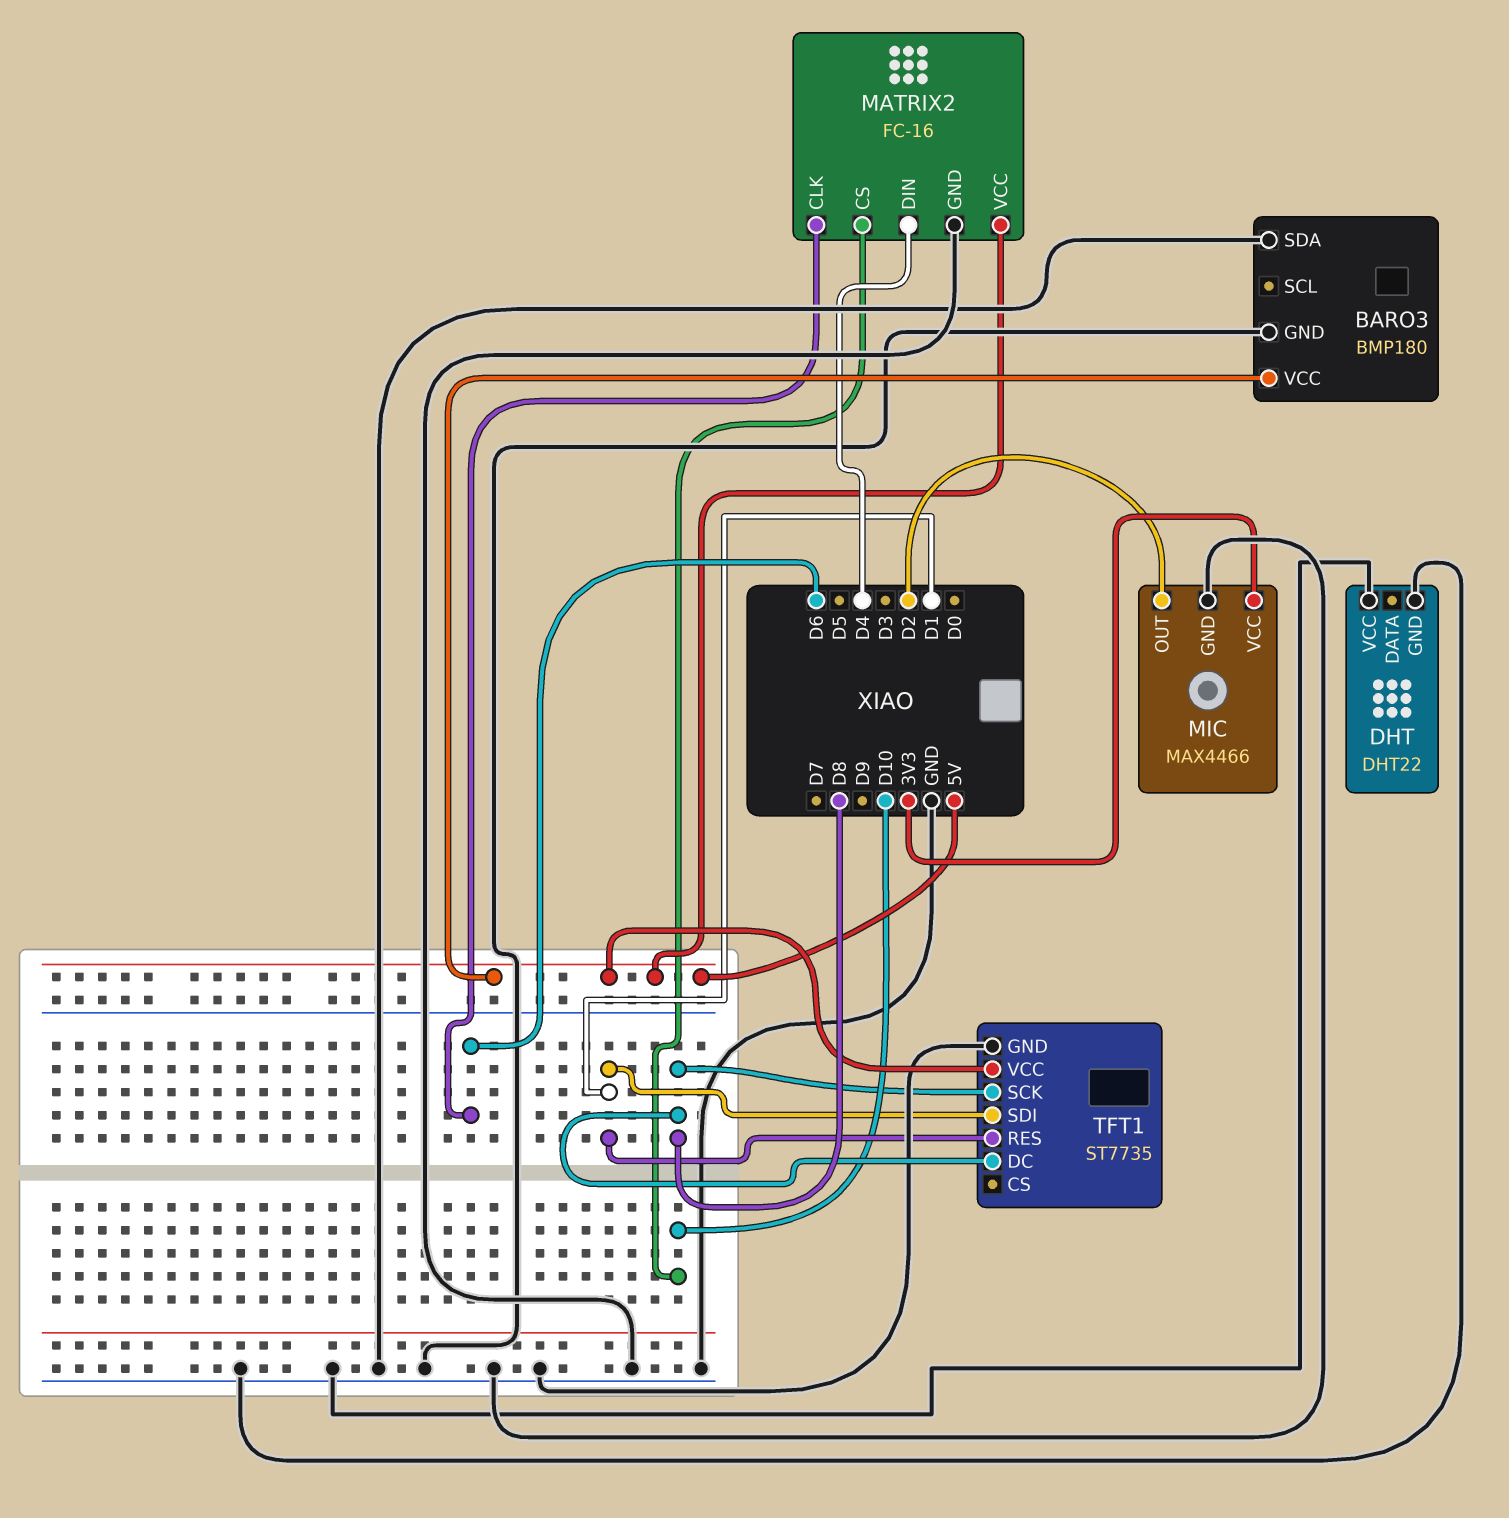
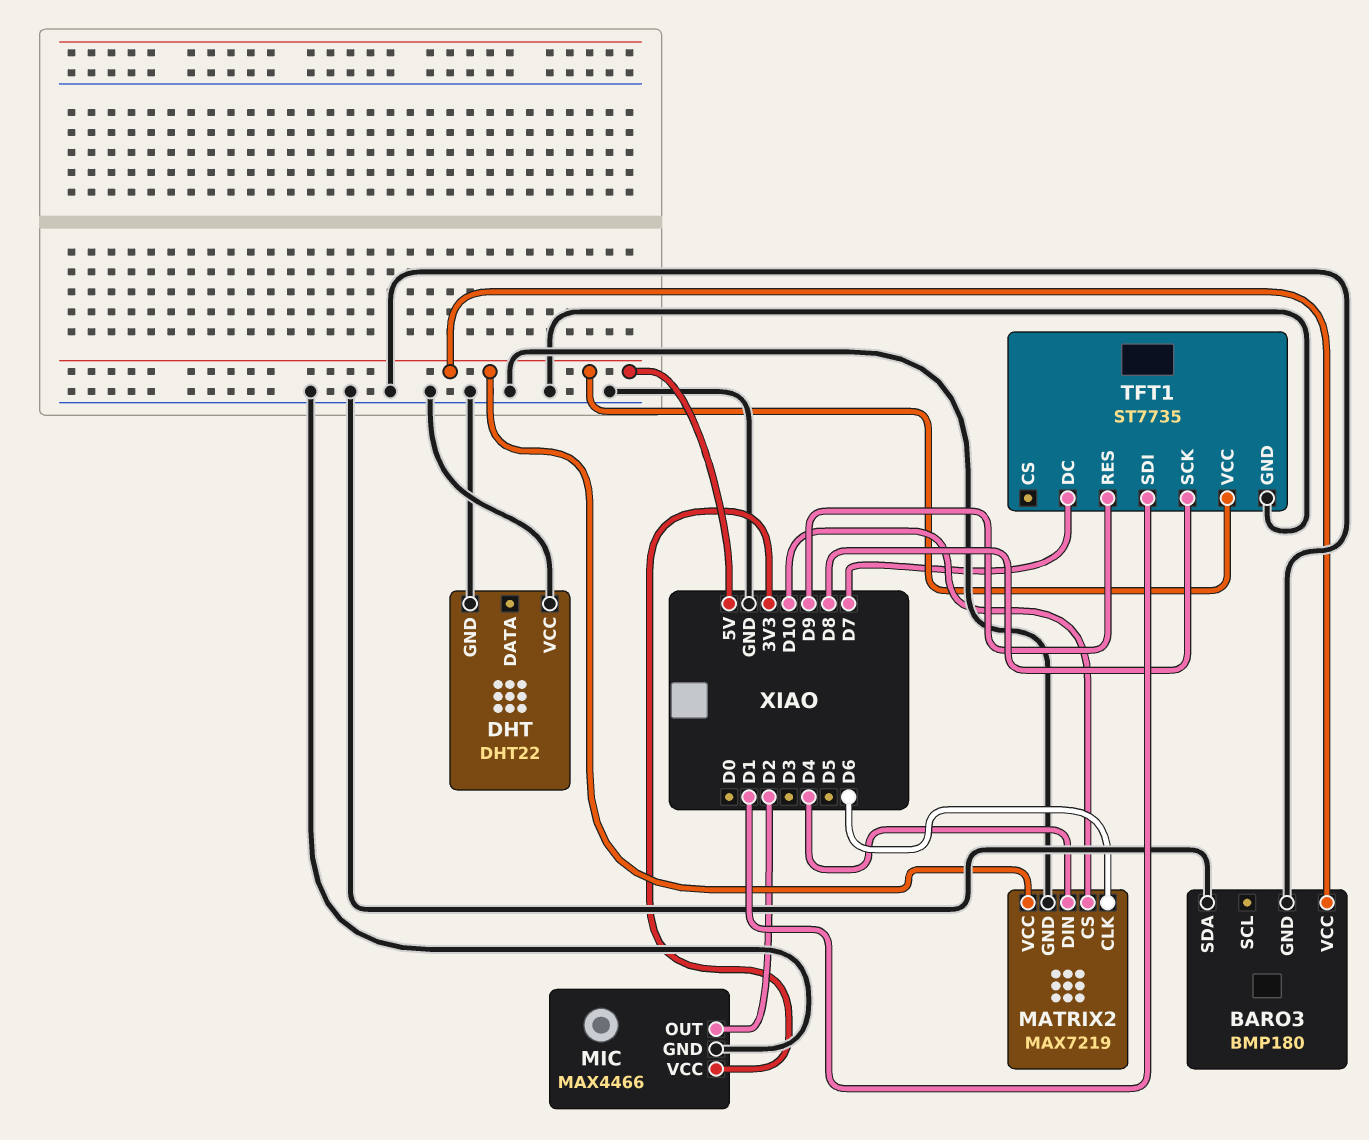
MATRIX2: FC-16 -> MAX7219
TFT1 pin DC: D8 -> D7
TFT1 pin RES: D1 -> D9

